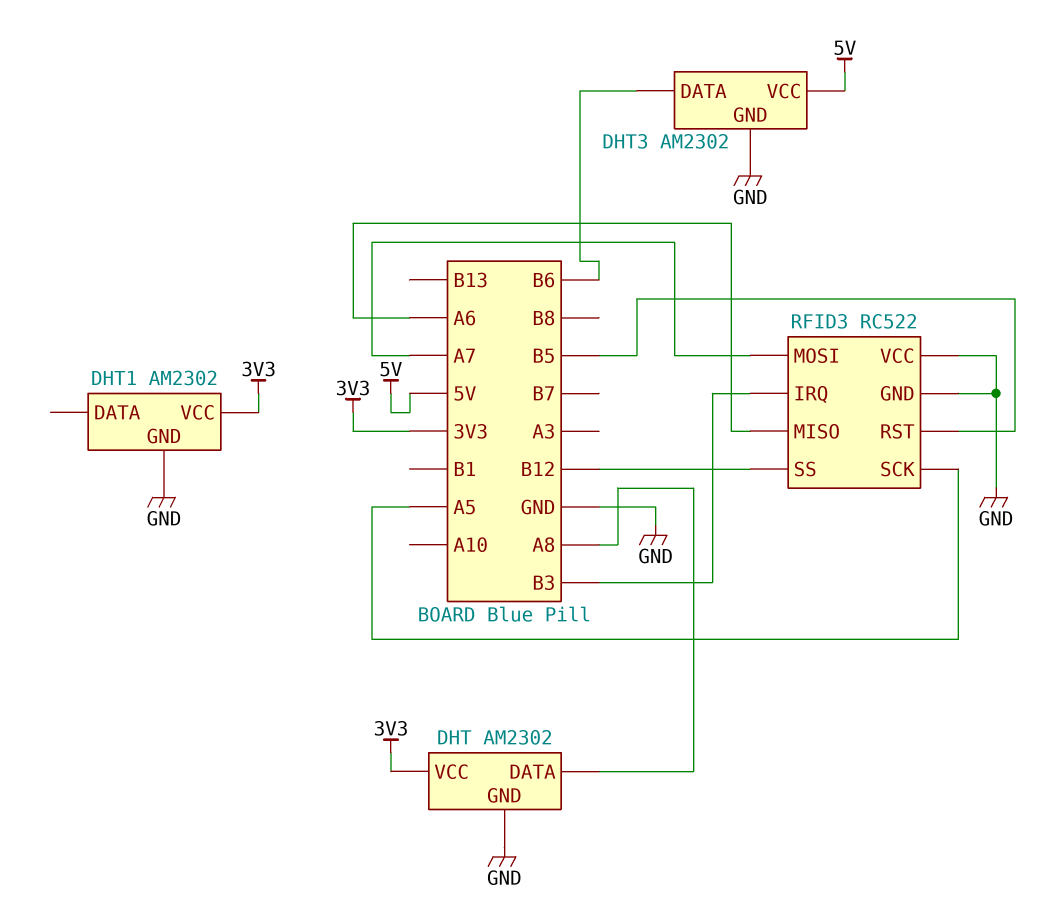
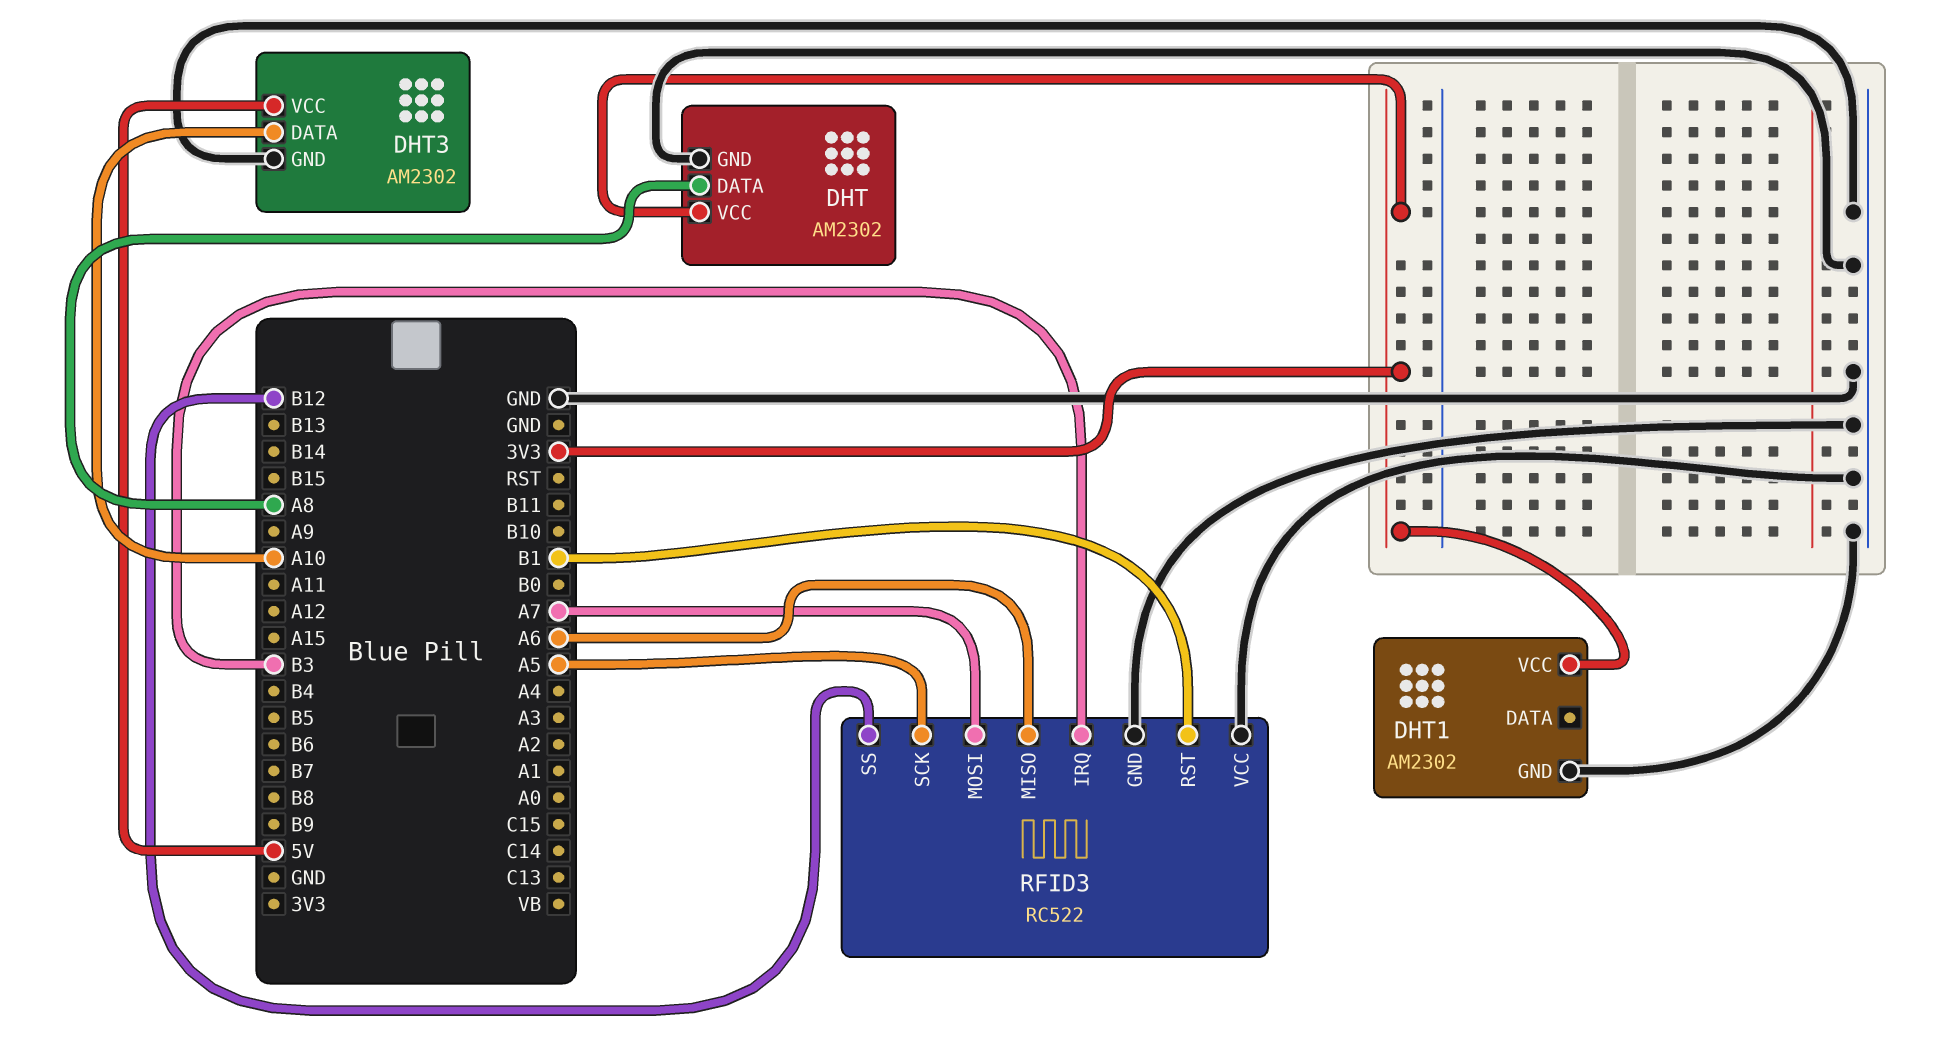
DHT3 pin DATA: B6 -> A10
RFID3 pin RST: B5 -> B1

